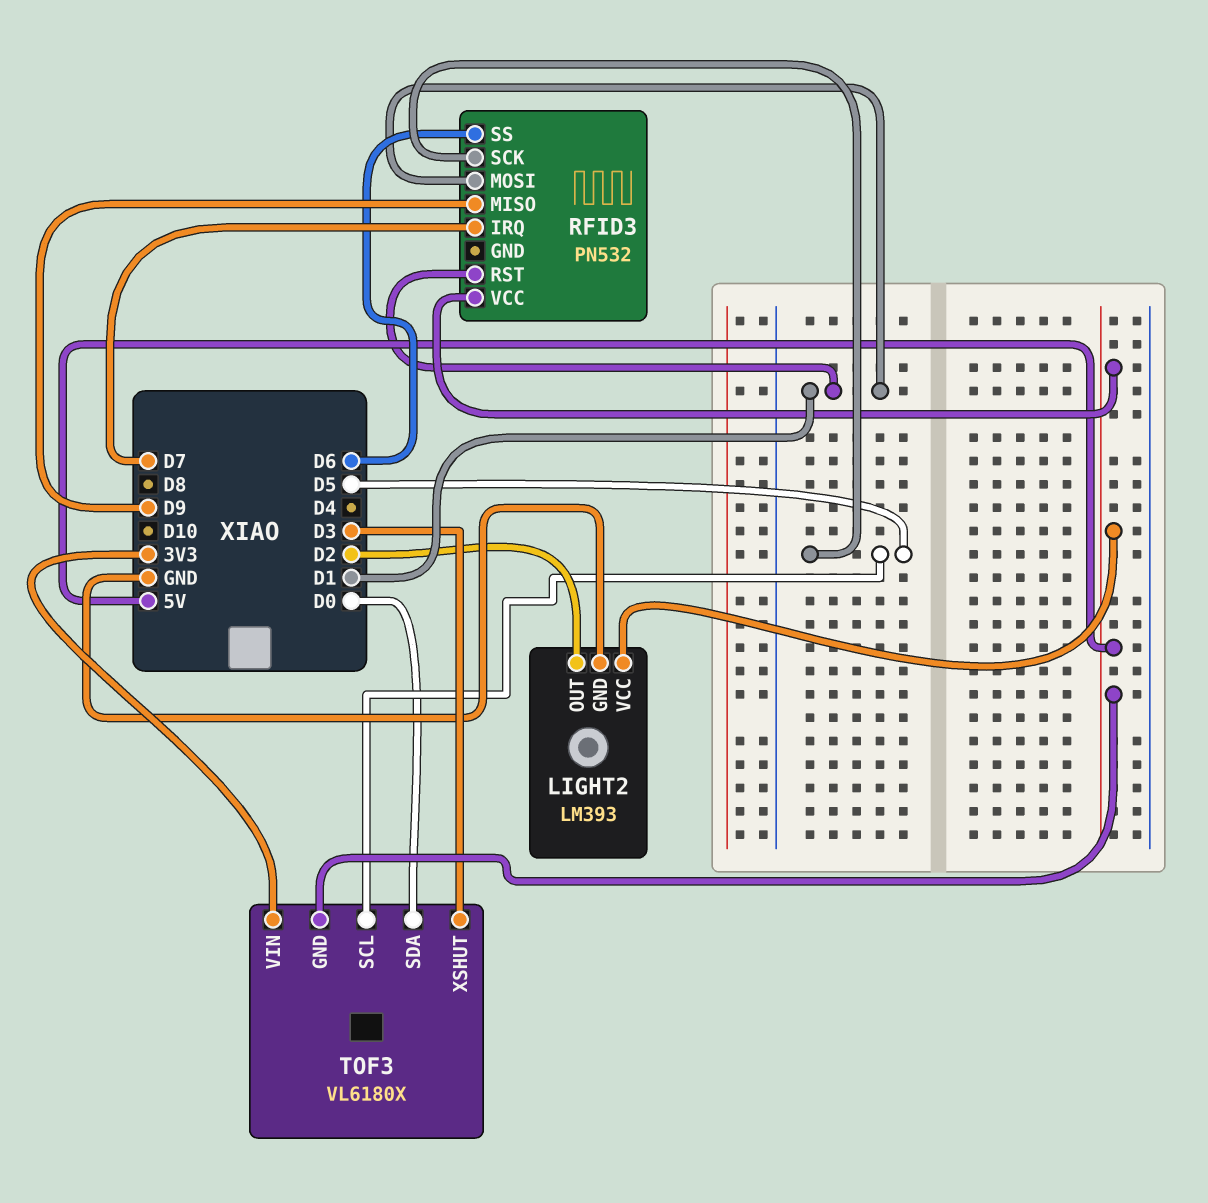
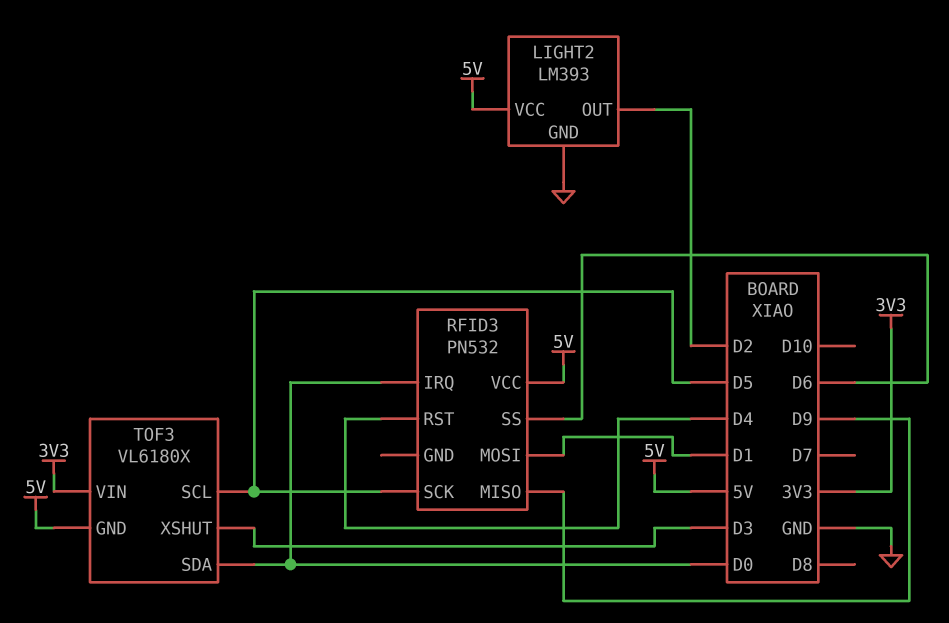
RFID3 pin IRQ: D7 -> D0
RFID3 pin RST: D1 -> D4

